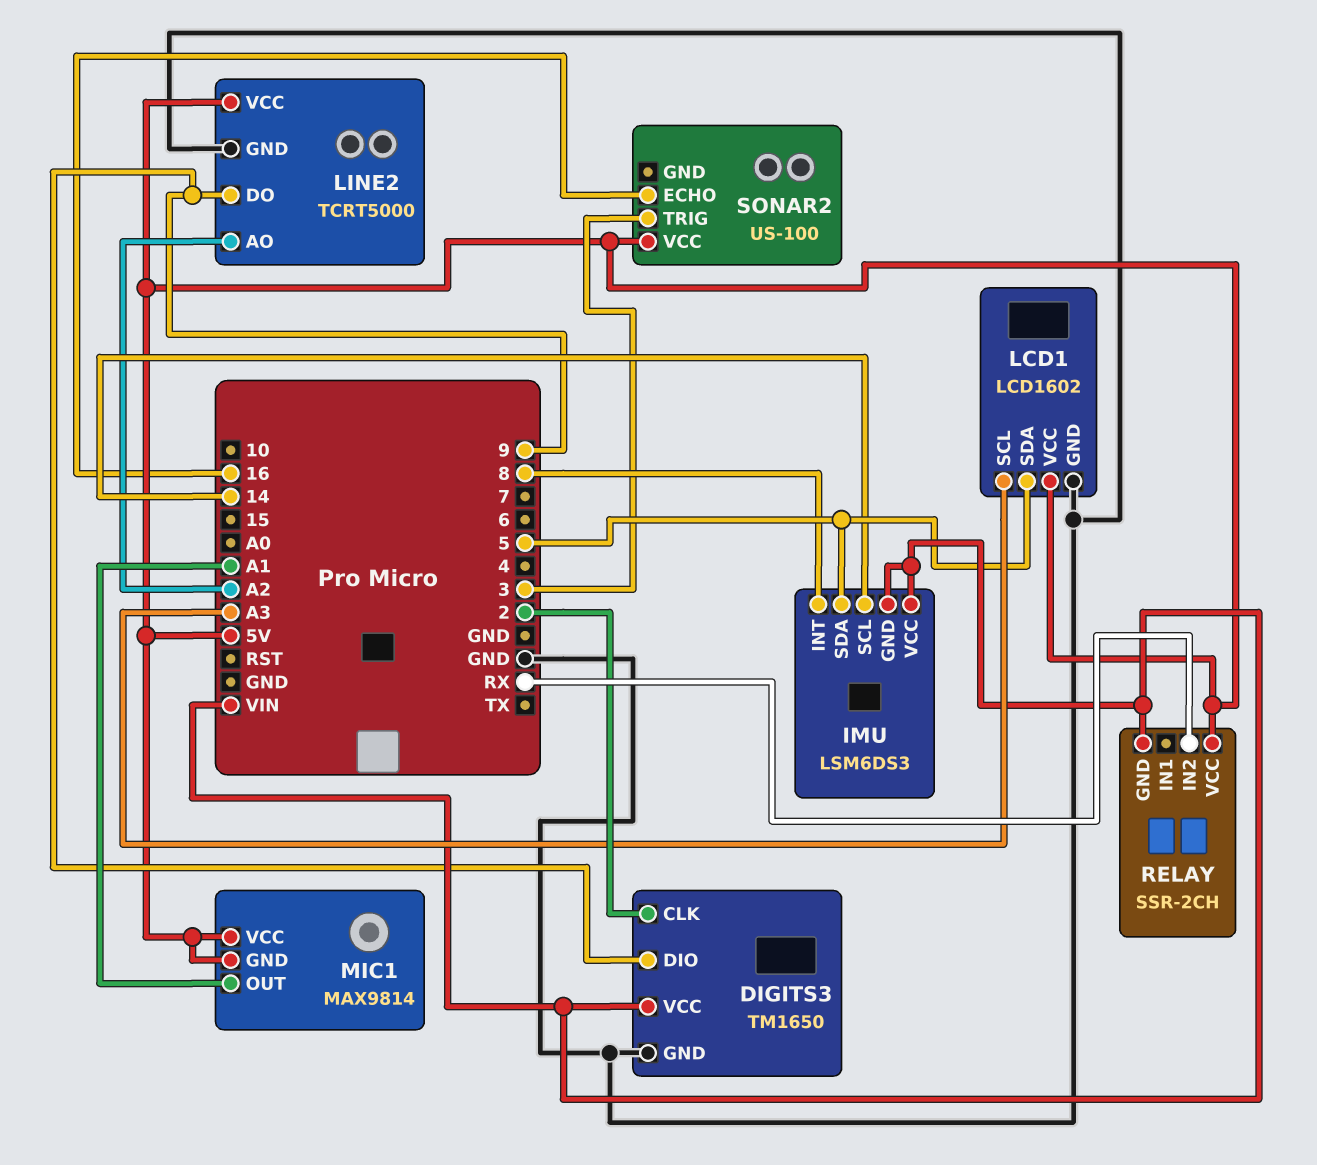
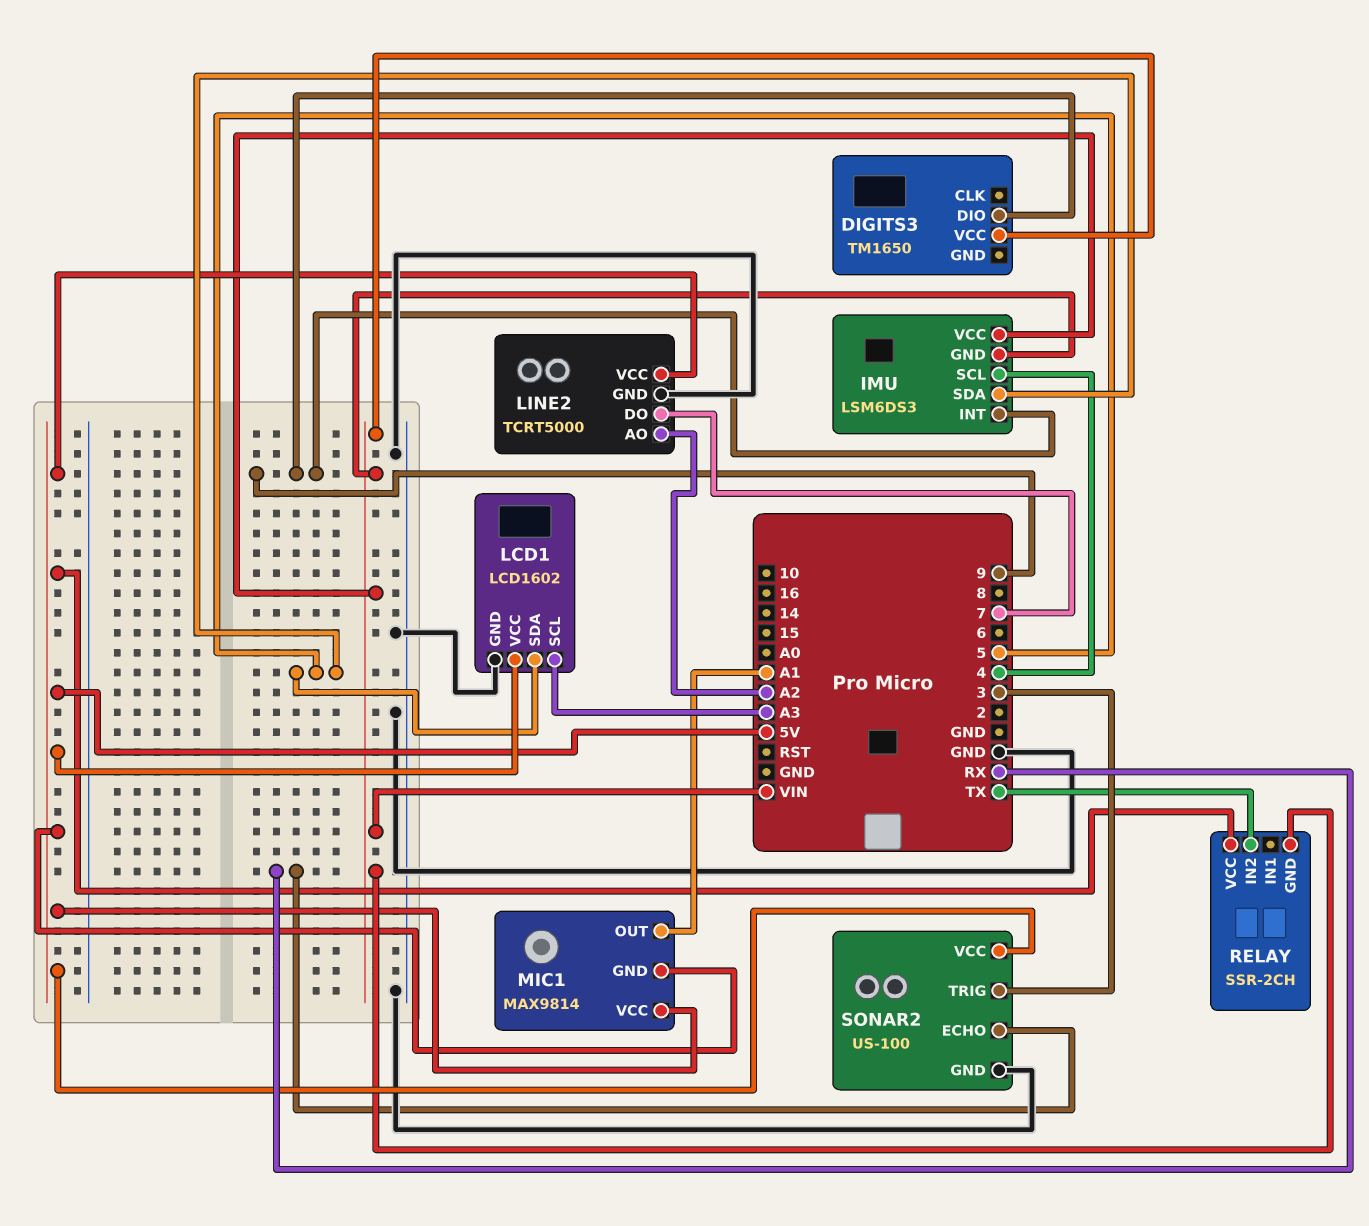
DIGITS3 pin CLK: 2 -> none
DIGITS3 pin GND: GND -> none
IMU pin INT: 8 -> 9
IMU pin SCL: 14 -> 4
LINE2 pin DO: 9 -> 7
RELAY pin IN2: RX -> TX
SONAR2 pin ECHO: 16 -> RX
SONAR2 pin GND: none -> GND

